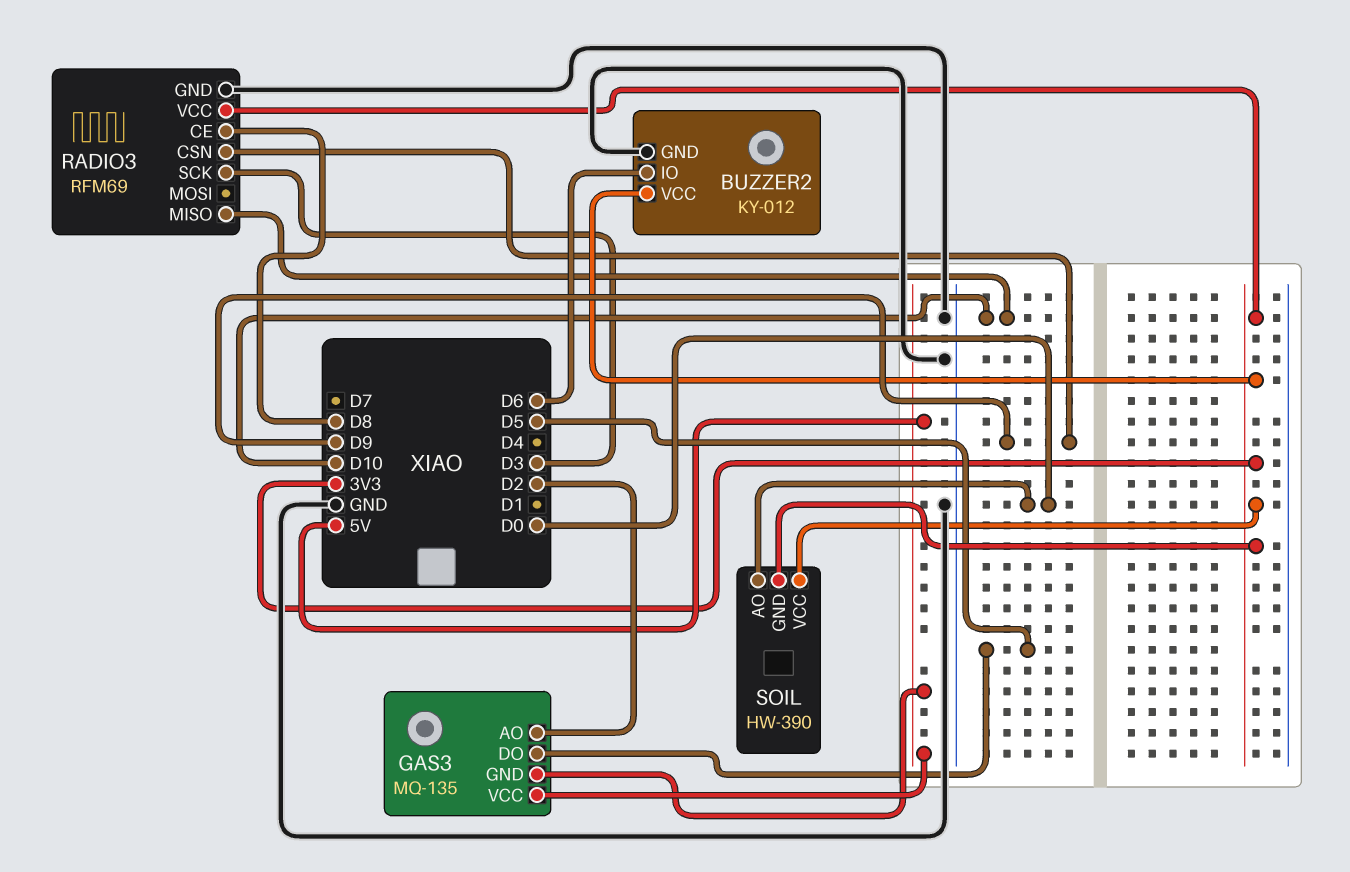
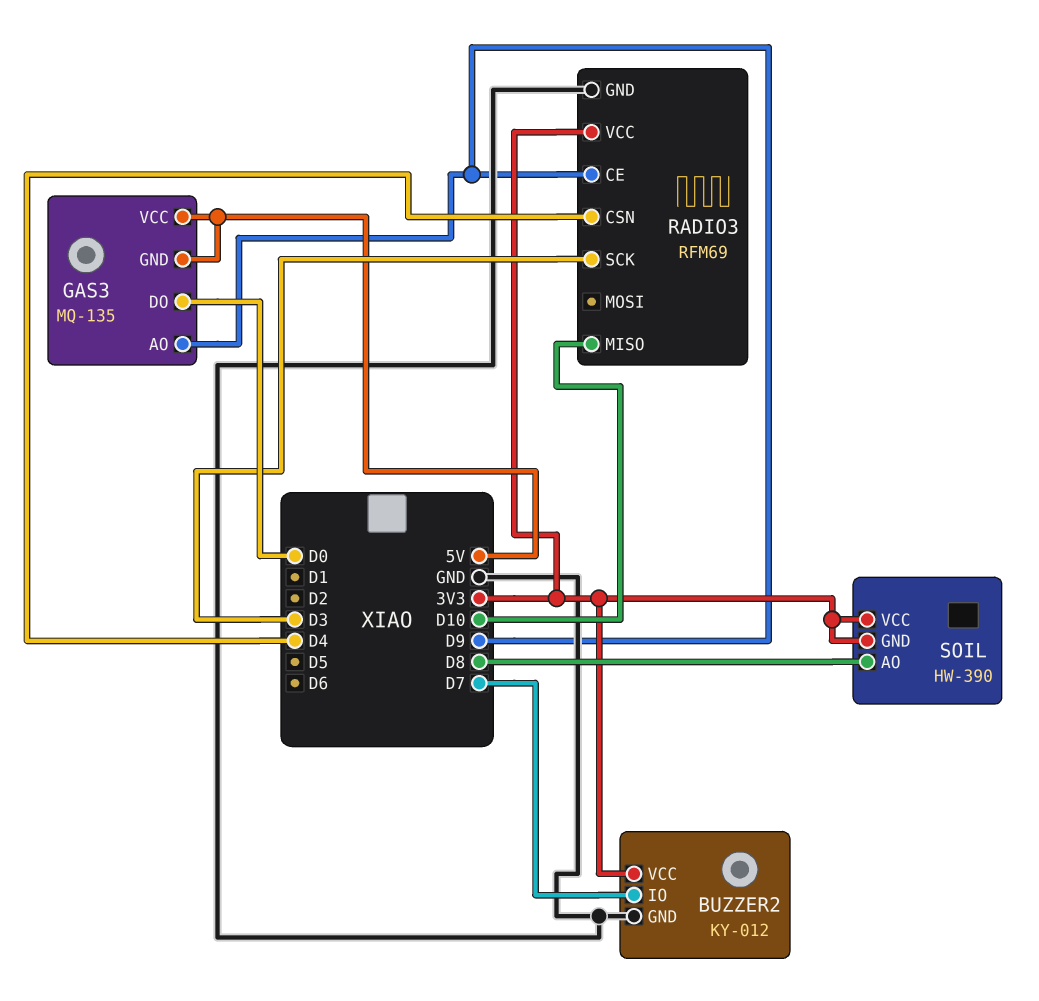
BUZZER2 pin IO: D6 -> D7
GAS3 pin AO: D2 -> D9
GAS3 pin DO: D5 -> D0
RADIO3 pin CE: D8 -> D9
RADIO3 pin CSN: D9 -> D4
SOIL pin AO: D0 -> D8

